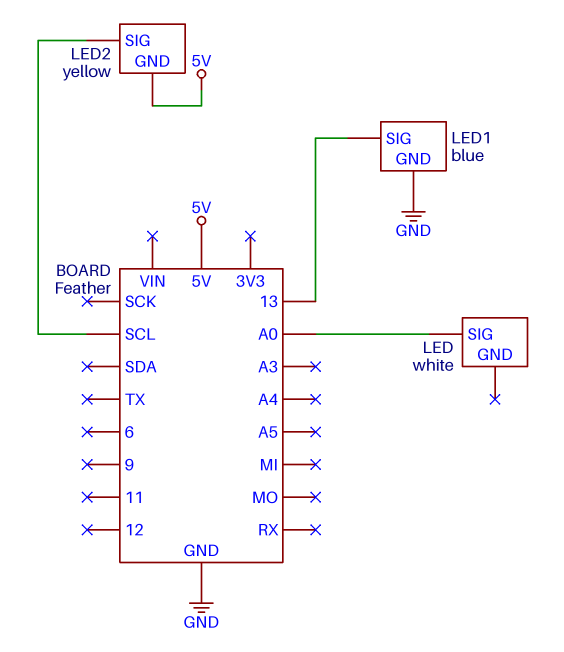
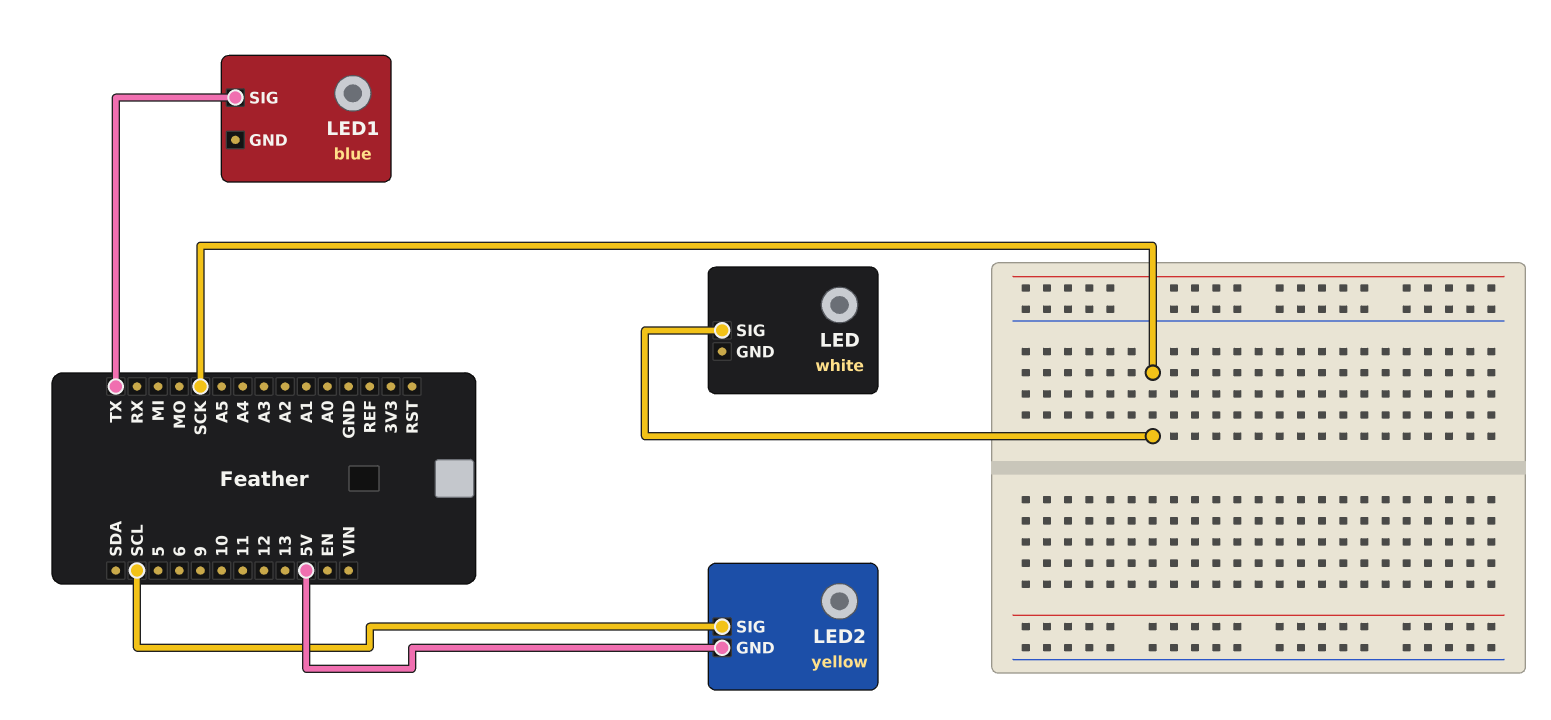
LED pin SIG: A0 -> SCK
LED1 pin GND: GND -> none
LED1 pin SIG: 13 -> TX

